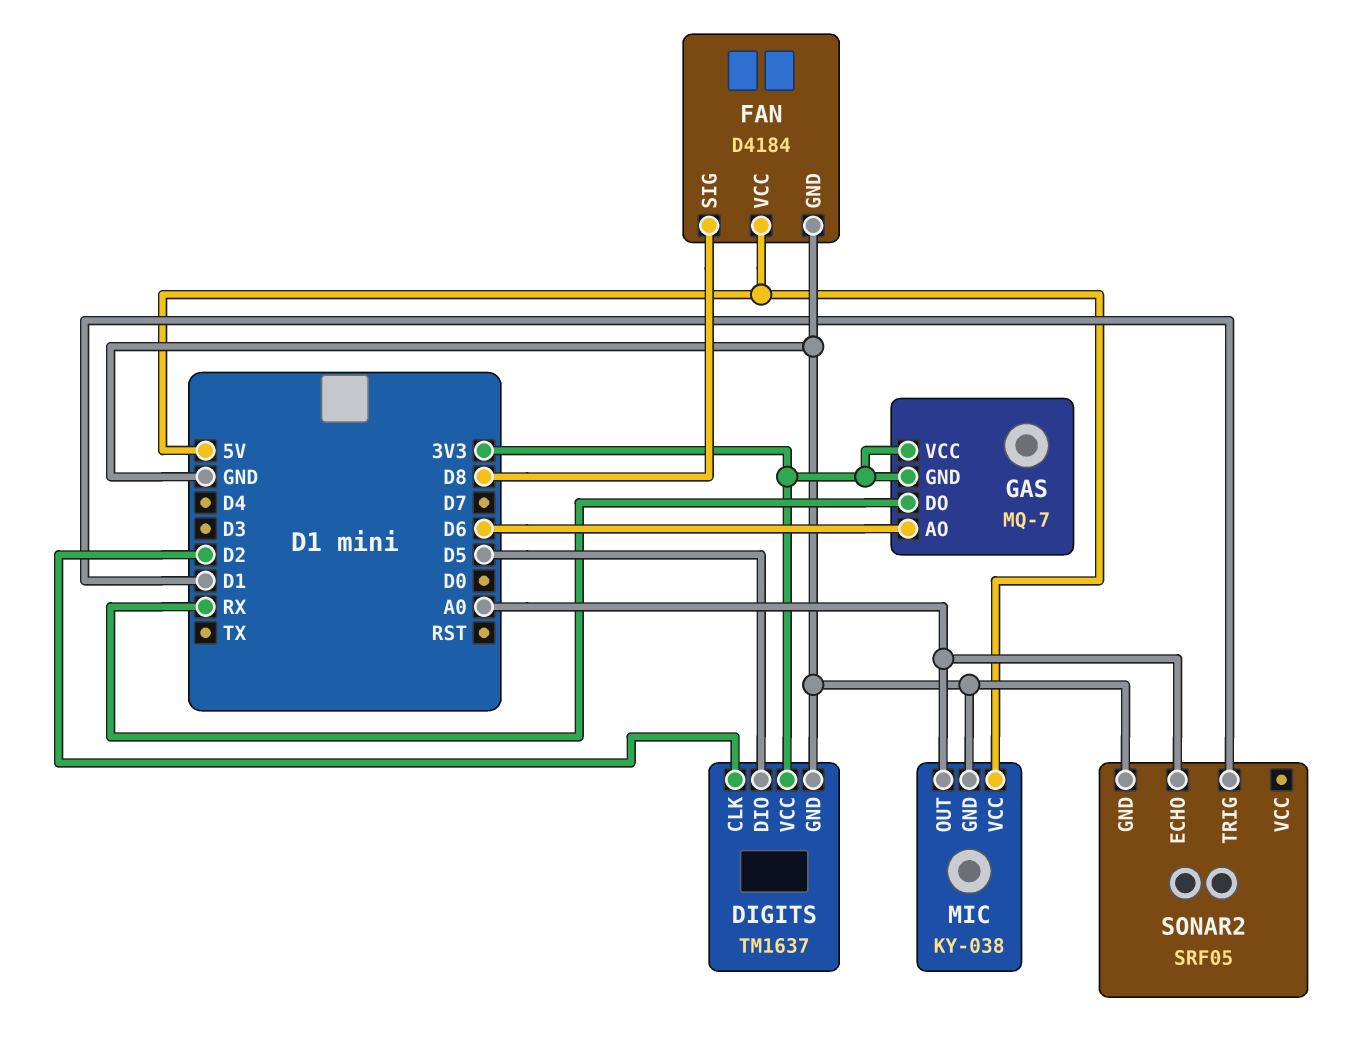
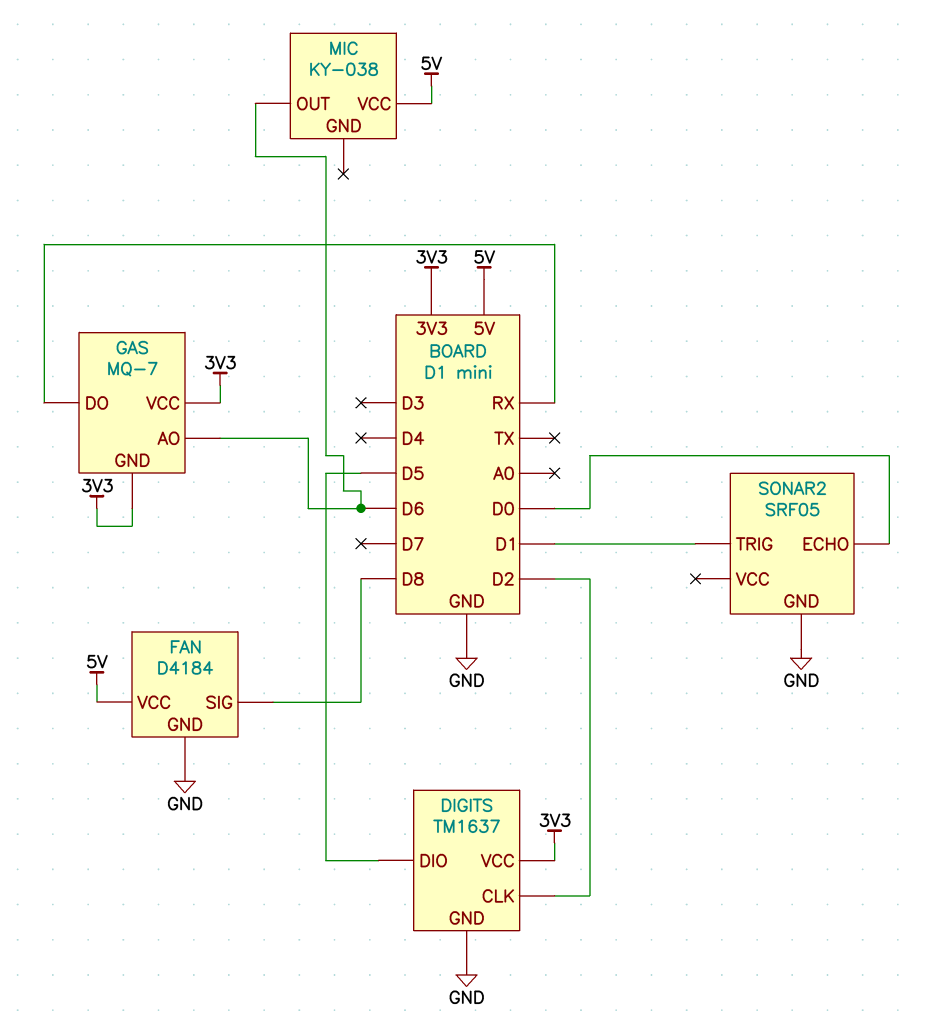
MIC pin GND: GND -> none
MIC pin OUT: A0 -> D6
SONAR2 pin ECHO: A0 -> D0

